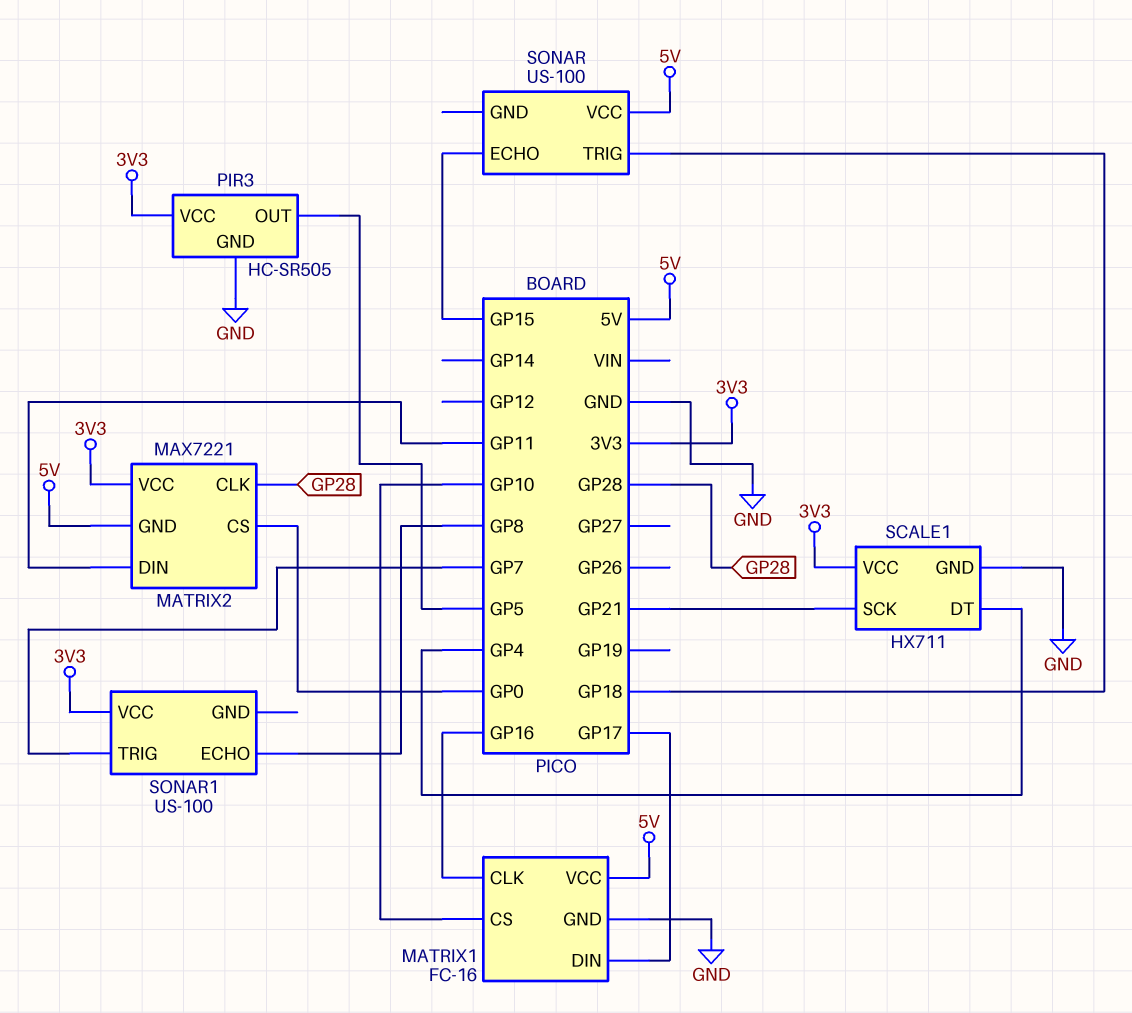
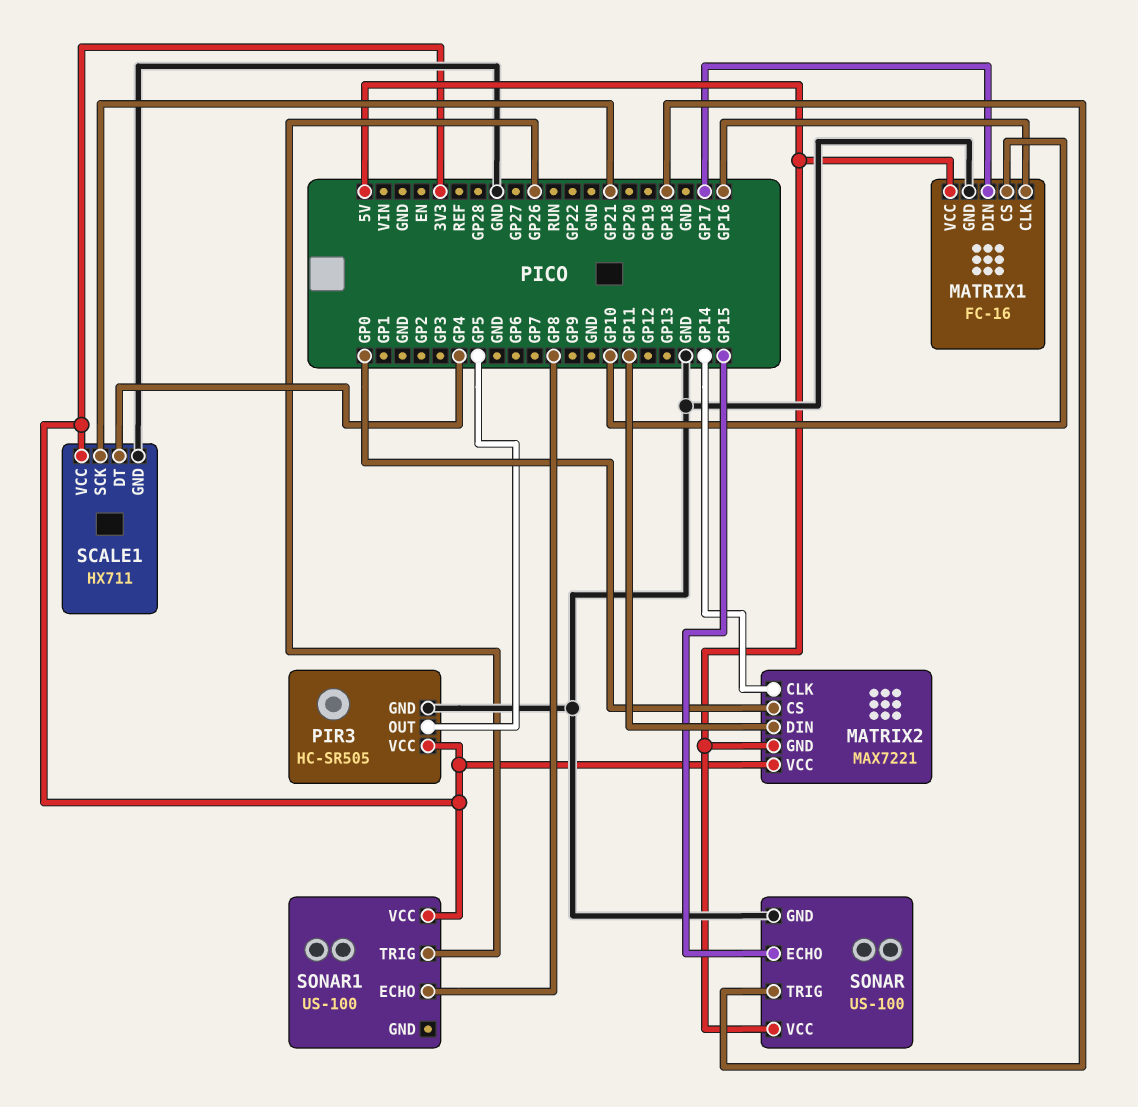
MATRIX2 pin CLK: GP28 -> GP14
SONAR pin GND: none -> GND
SONAR1 pin TRIG: GP7 -> GP26

